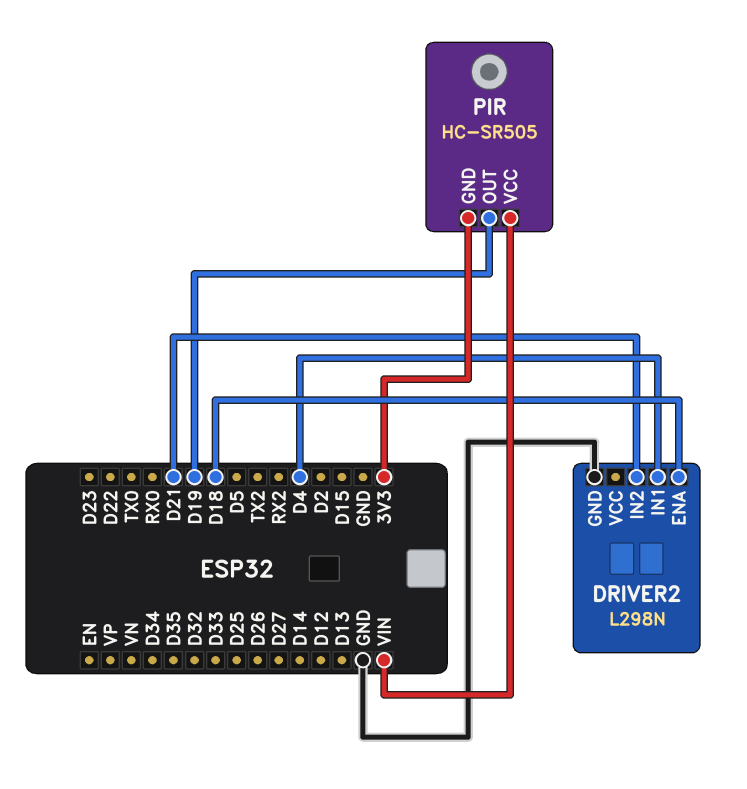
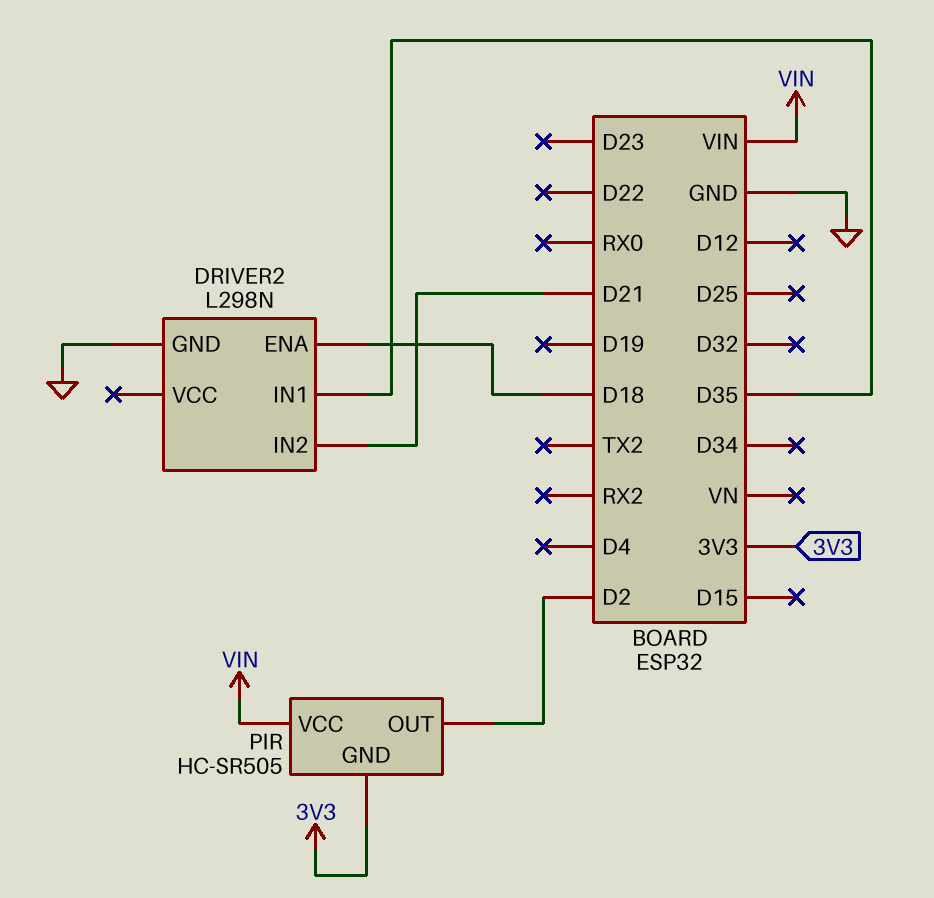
DRIVER2 pin IN1: D4 -> D35
PIR pin OUT: D19 -> D2

